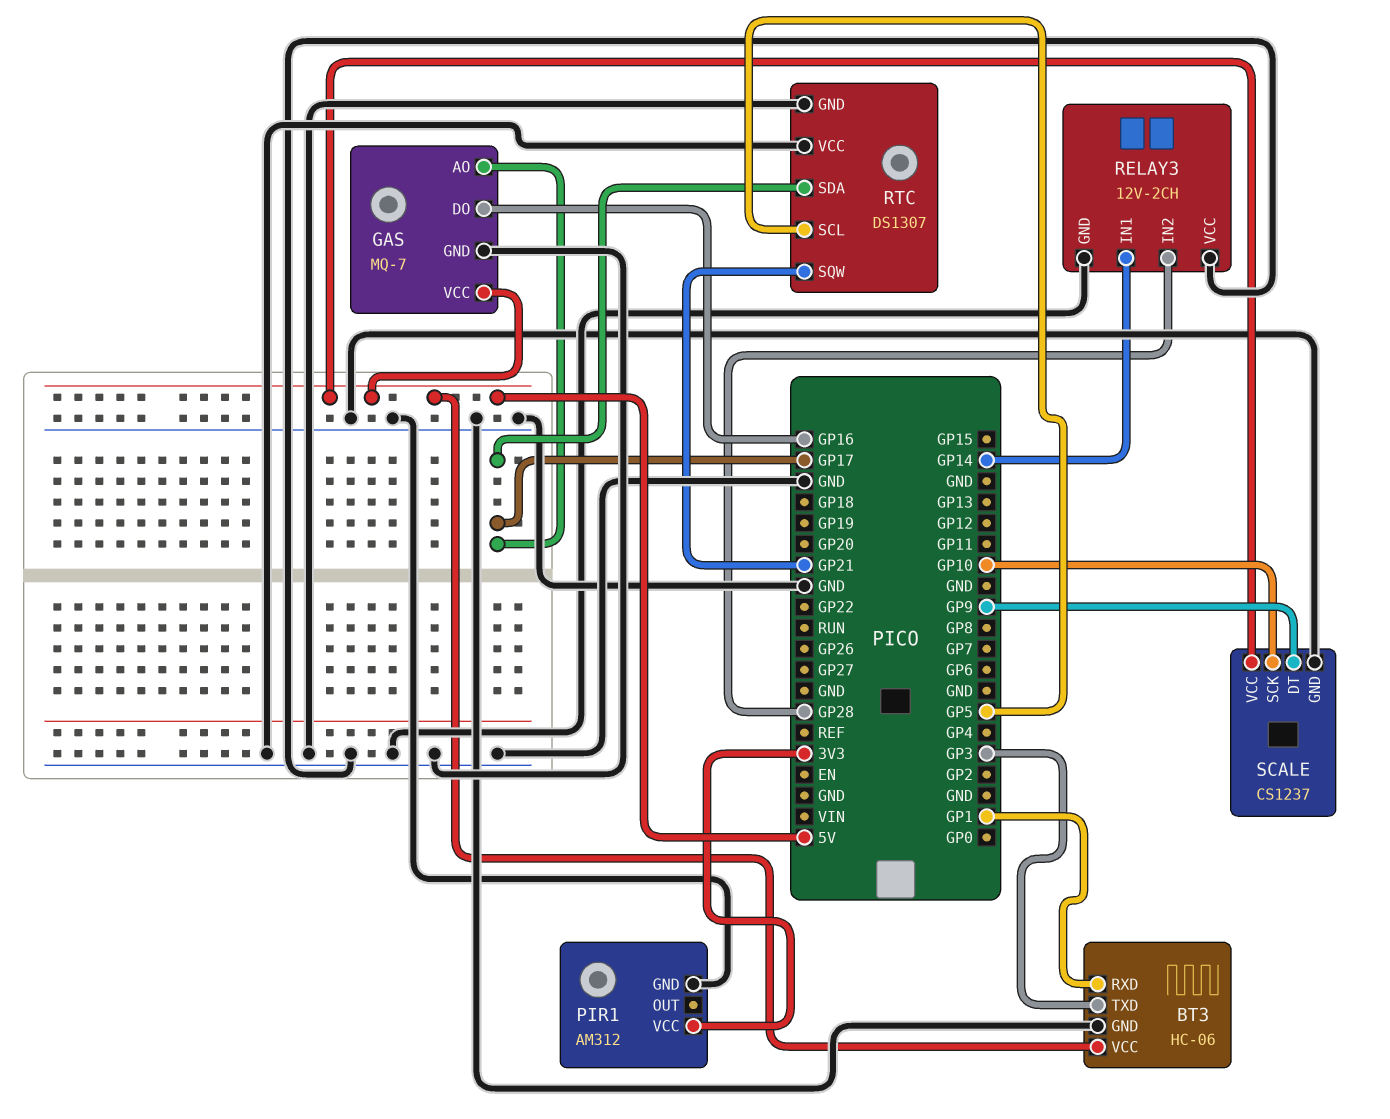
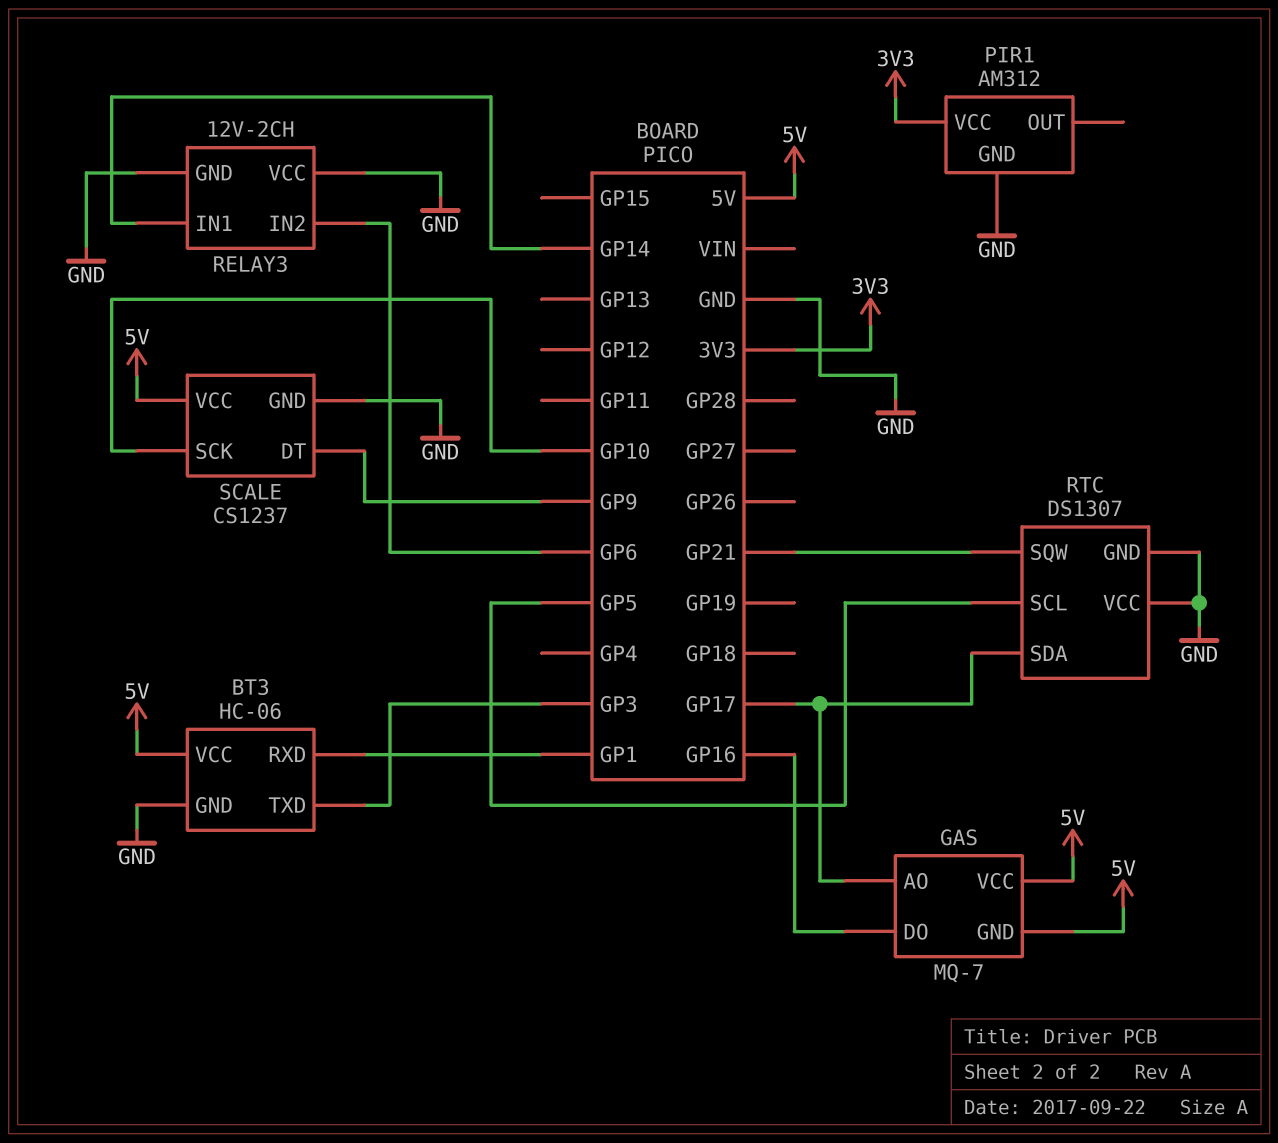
GAS pin GND: GND -> 5V
RELAY3 pin IN2: GP28 -> GP6

